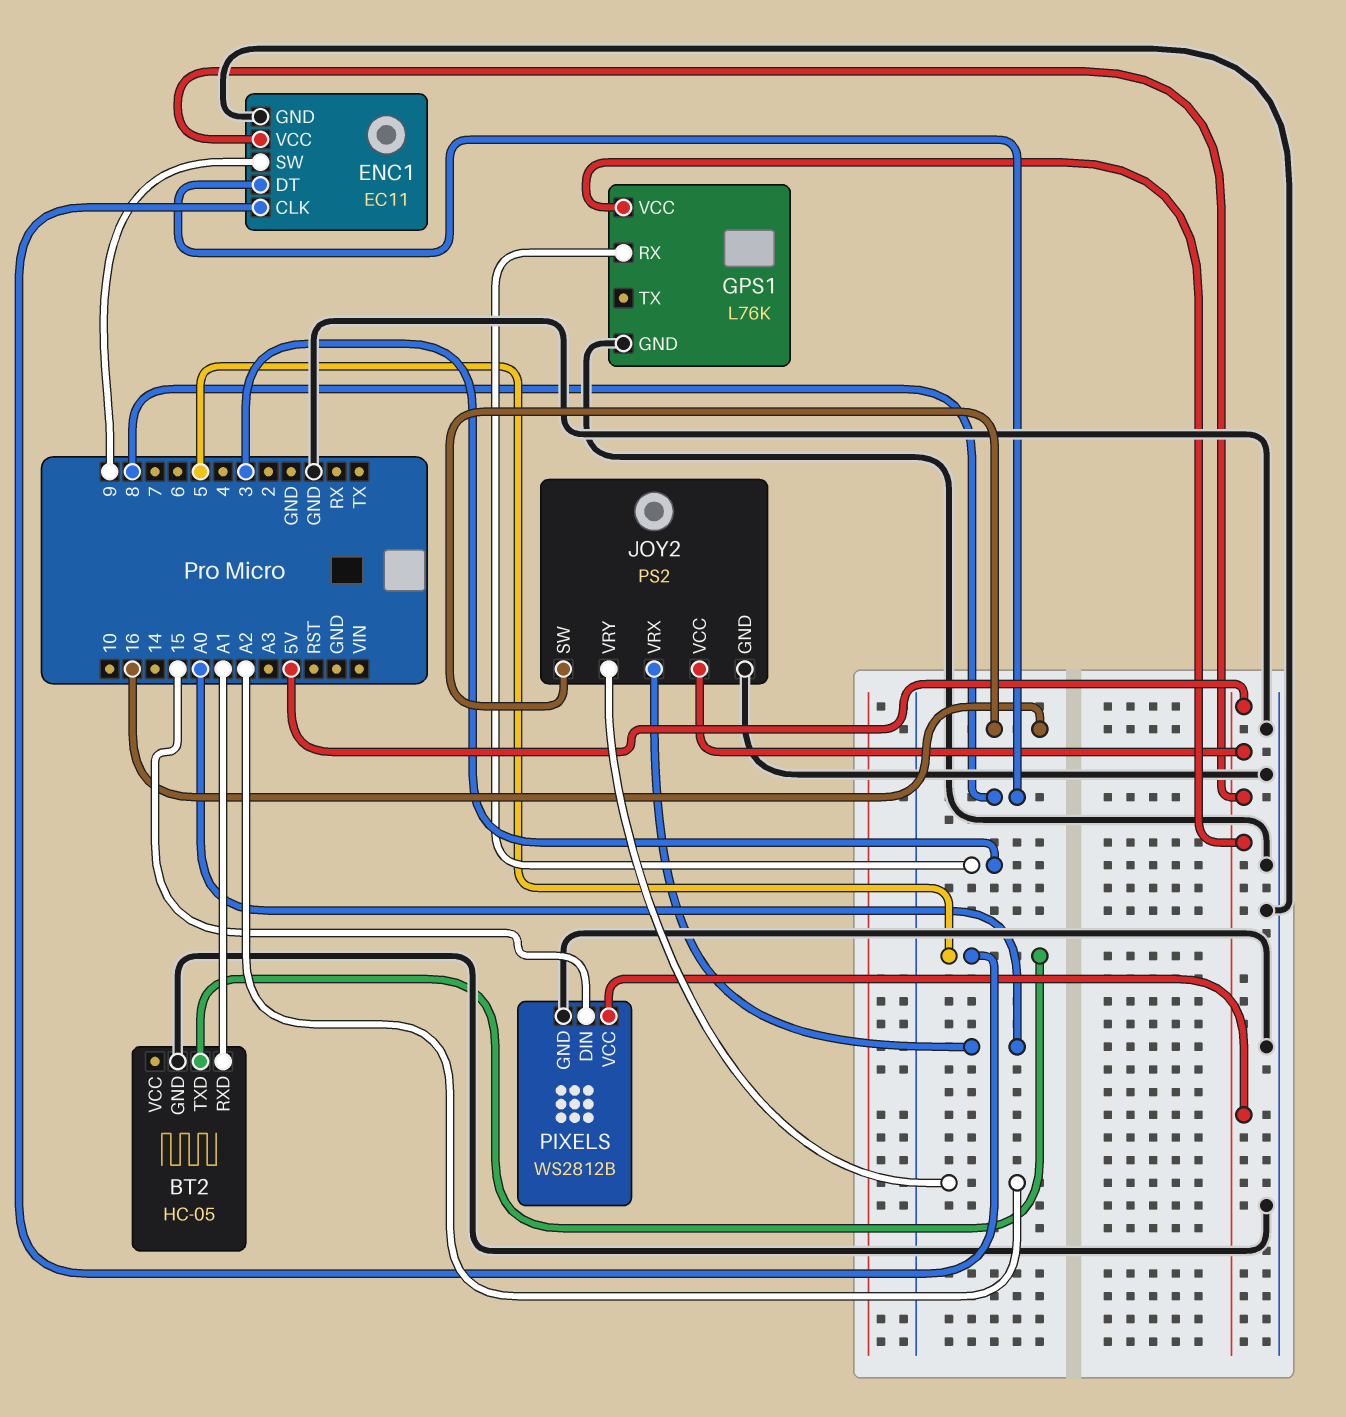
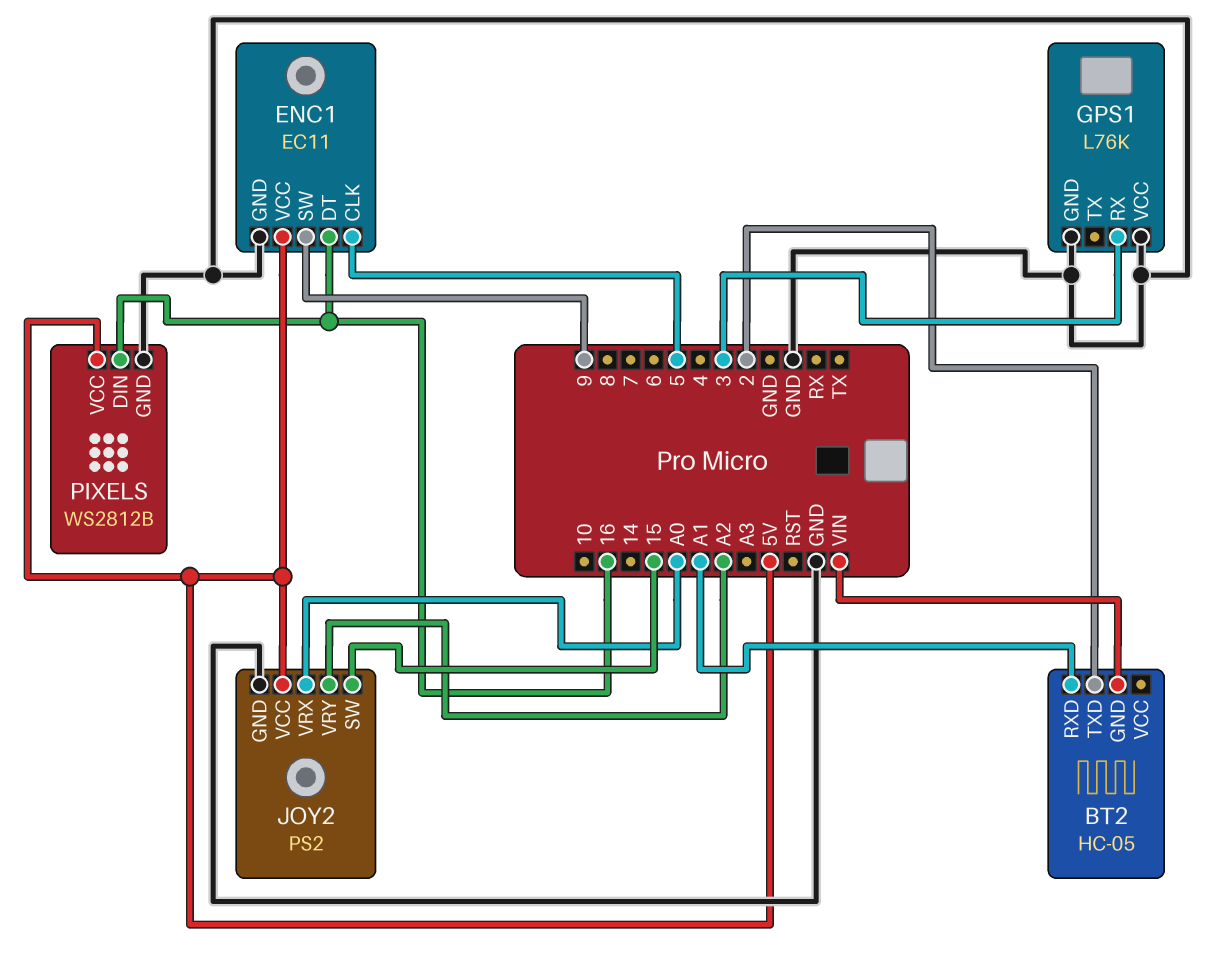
BT2 pin GND: GND -> VIN
BT2 pin TXD: 5 -> 2
ENC1 pin DT: 8 -> 16
GPS1 pin VCC: 5V -> GND
JOY2 pin SW: 16 -> 15
PIXELS pin DIN: 15 -> 16

